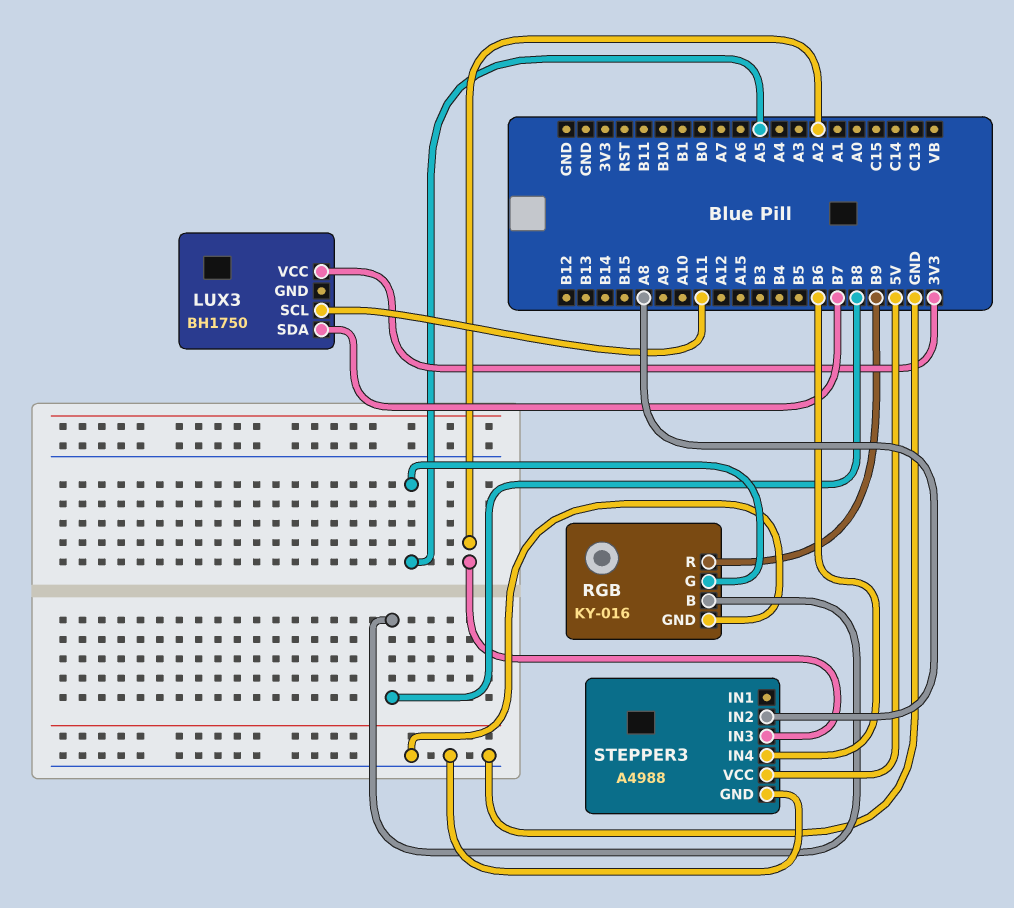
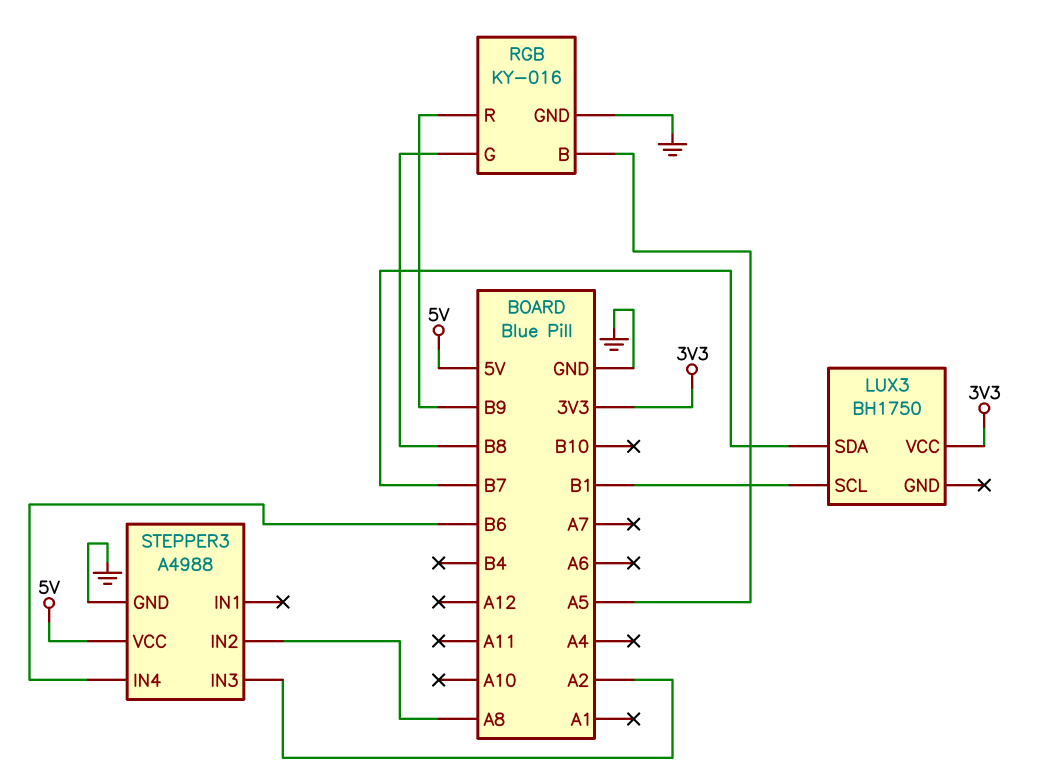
LUX3 pin SCL: A11 -> B1
RGB pin B: B8 -> A5
RGB pin G: A5 -> B8

